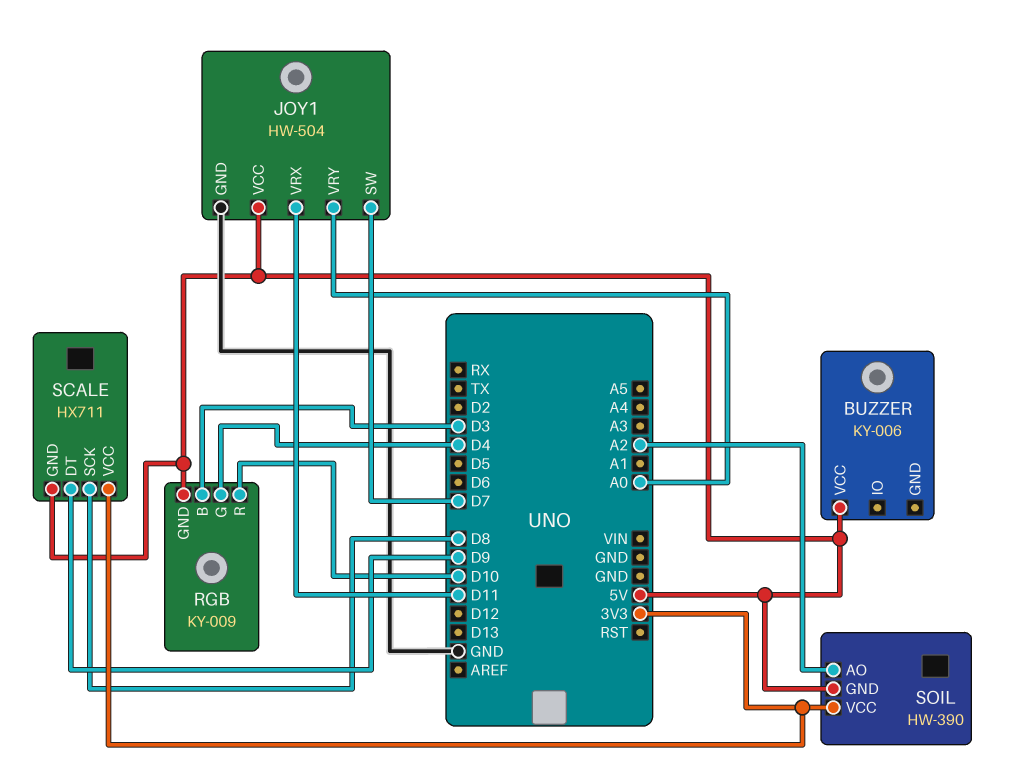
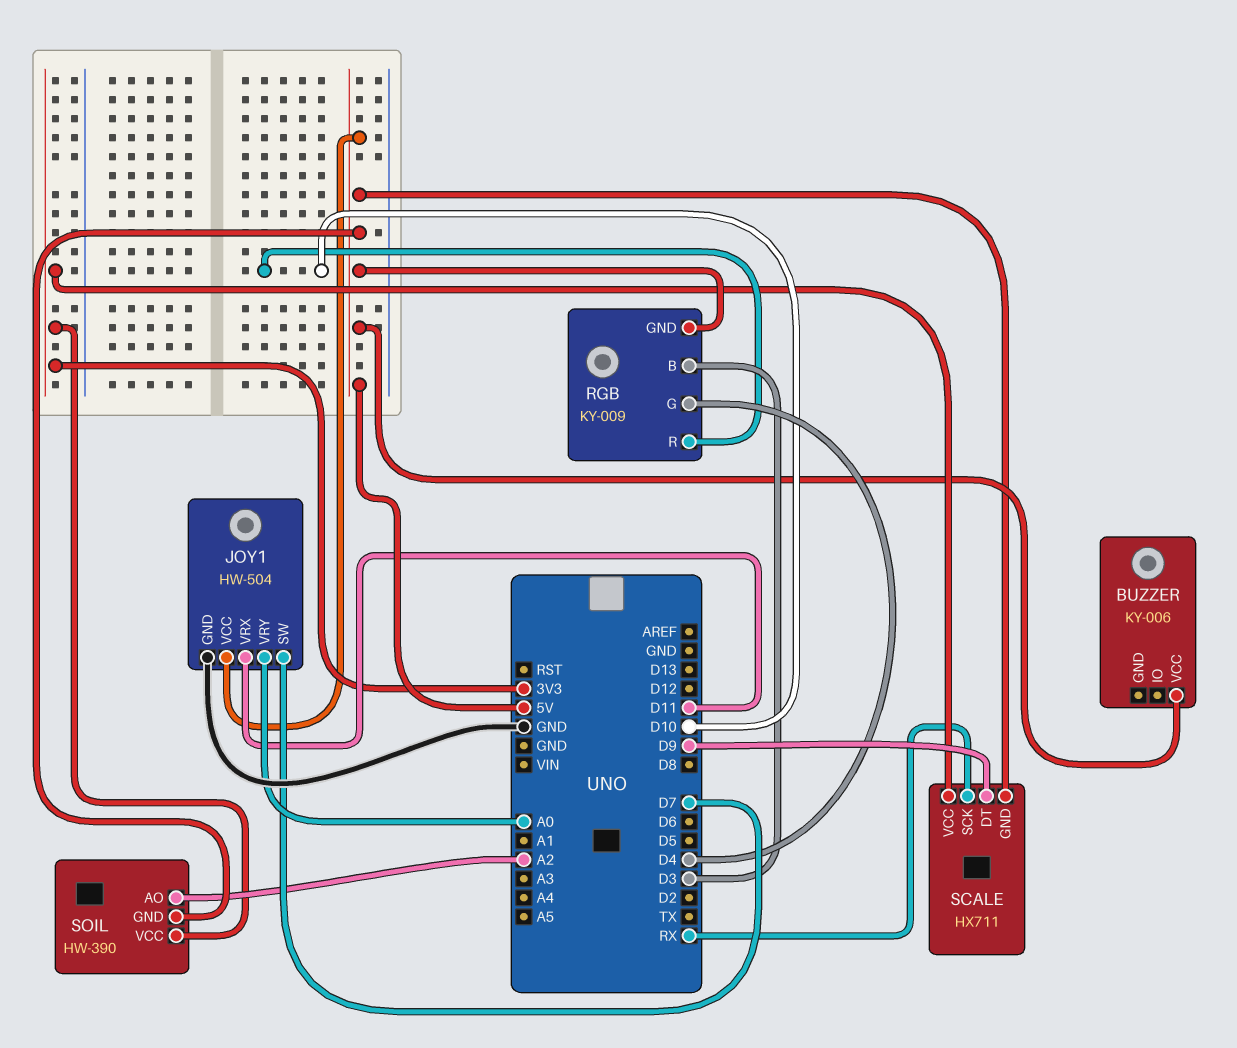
SCALE pin SCK: D8 -> RX

